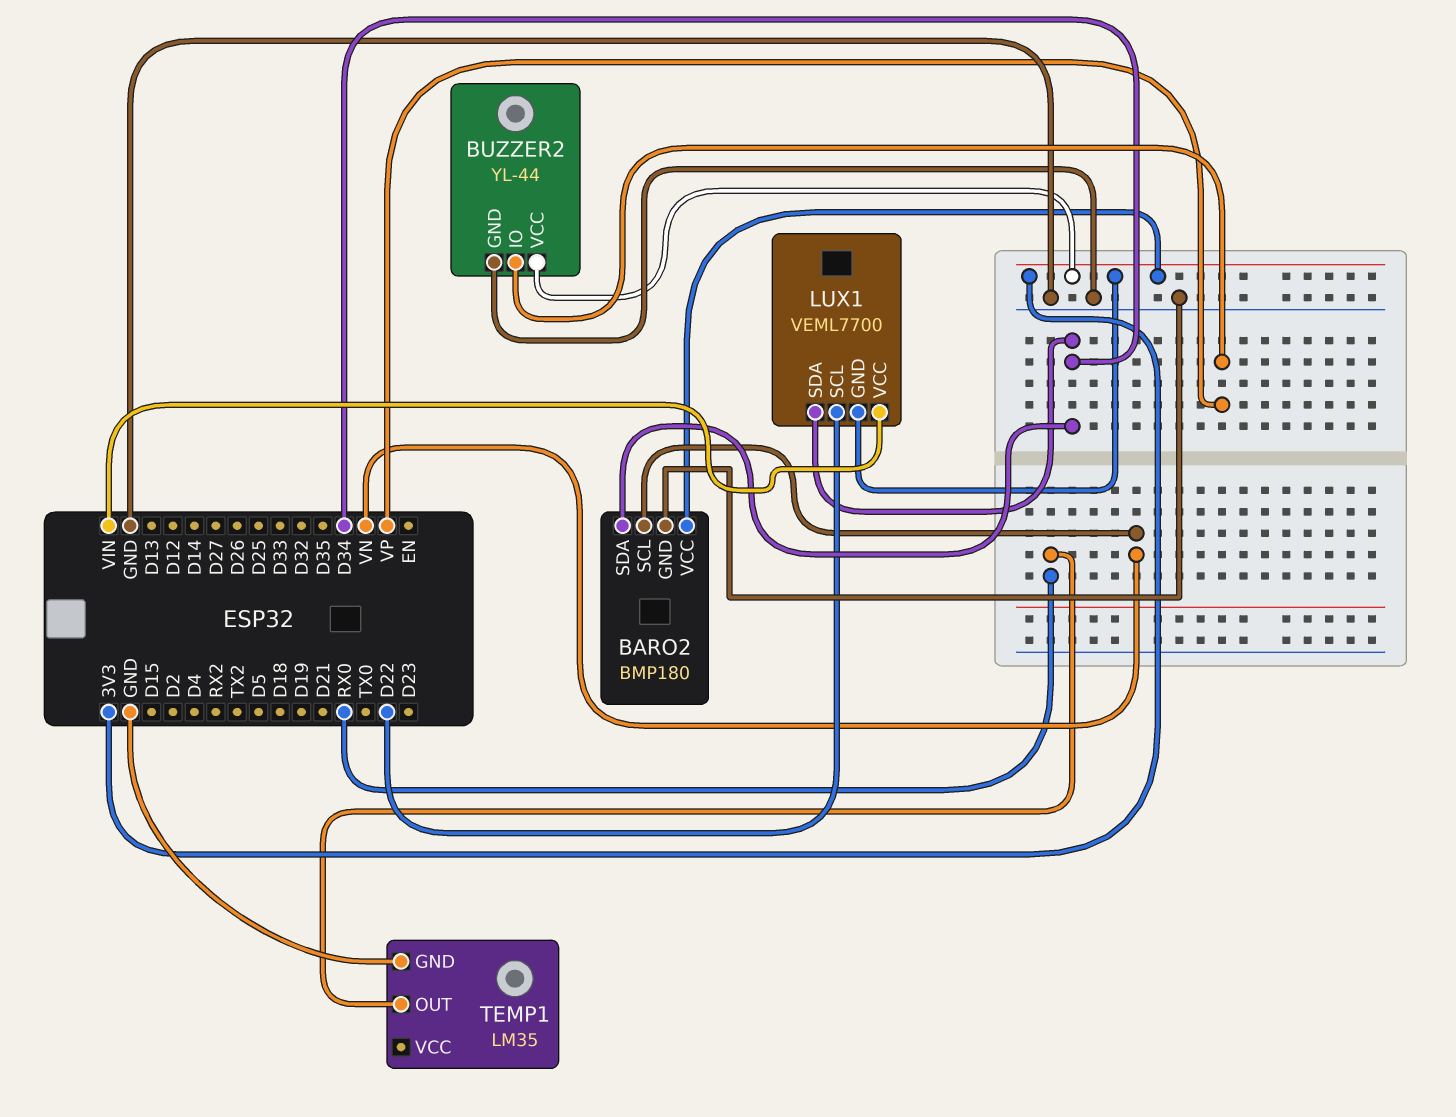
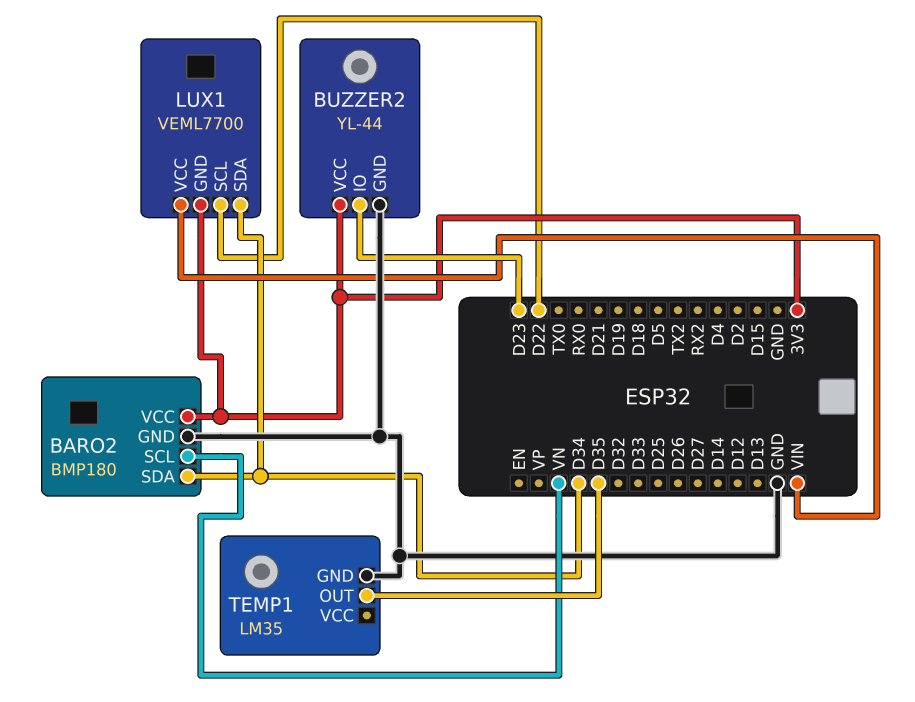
BUZZER2 pin IO: VP -> D23
TEMP1 pin OUT: RX0 -> D35

